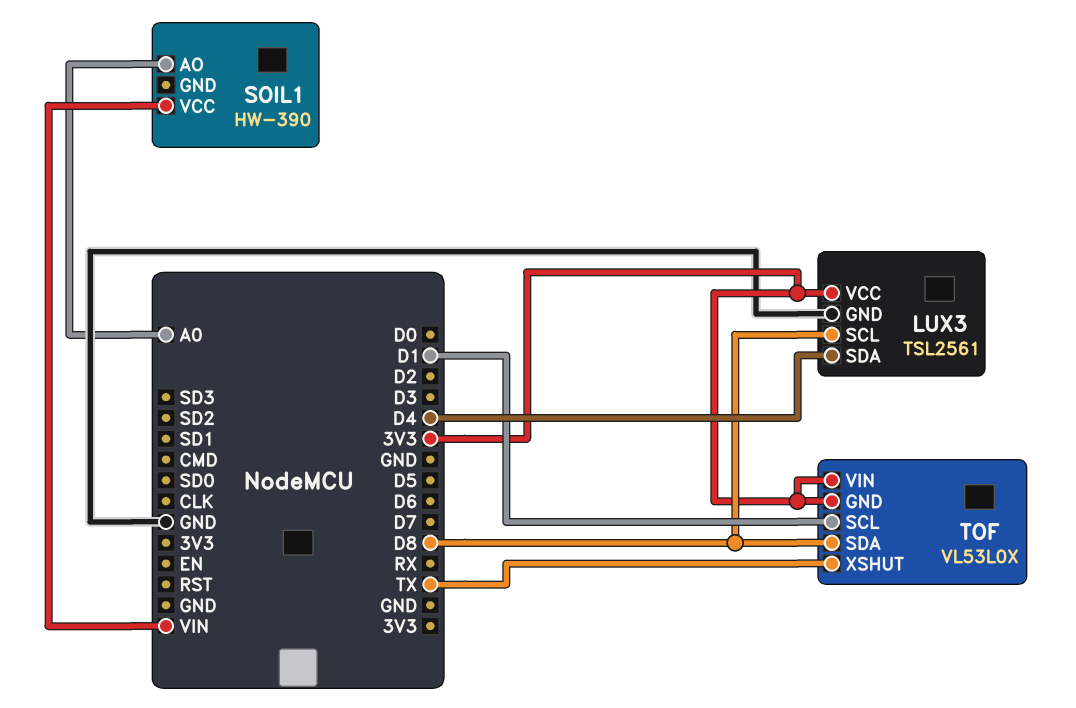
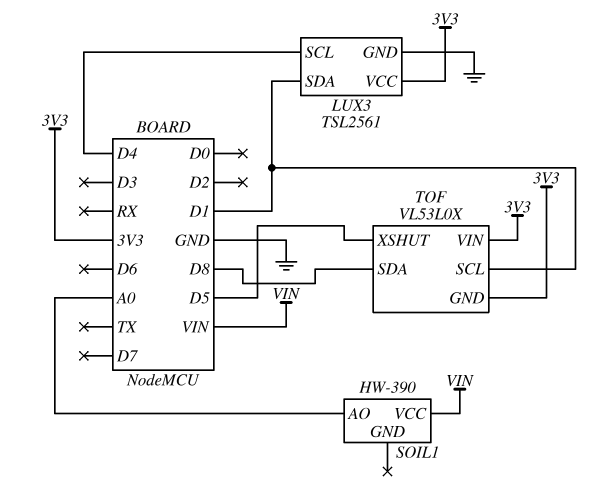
LUX3 pin SCL: D8 -> D4
LUX3 pin SDA: D4 -> D1
TOF pin XSHUT: TX -> D5

